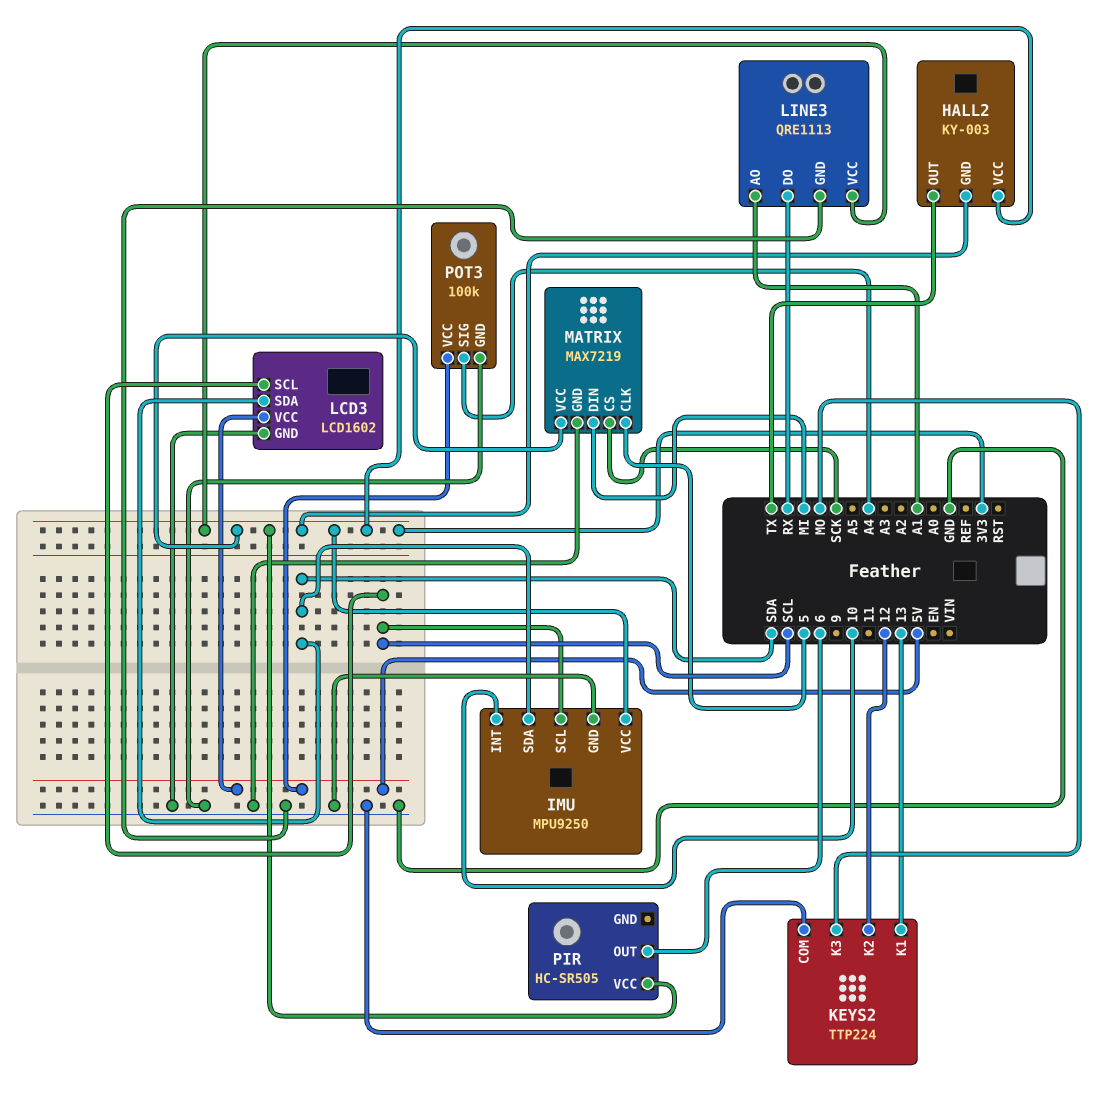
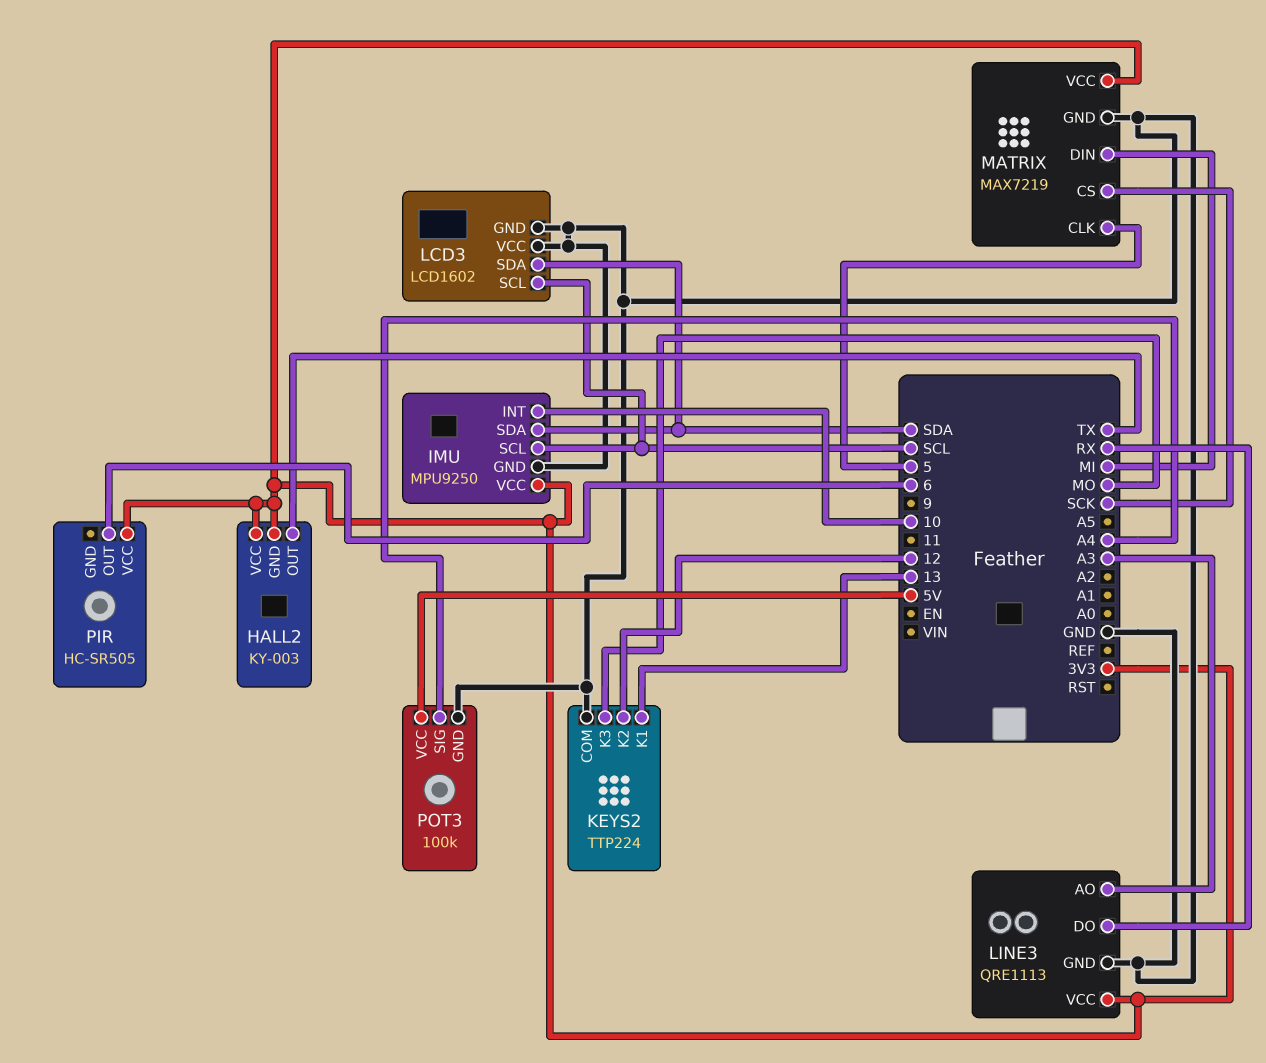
LCD3 pin VCC: 5V -> GND
LINE3 pin AO: A1 -> A3

